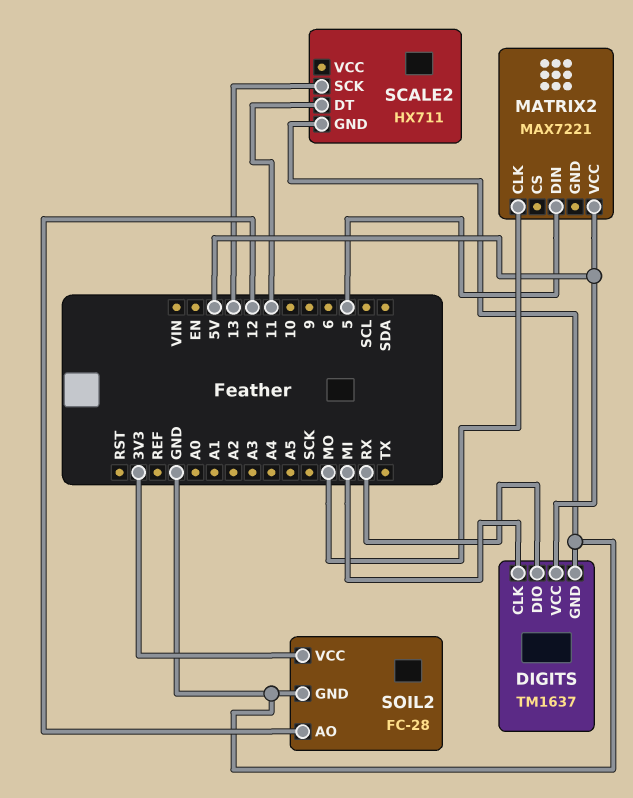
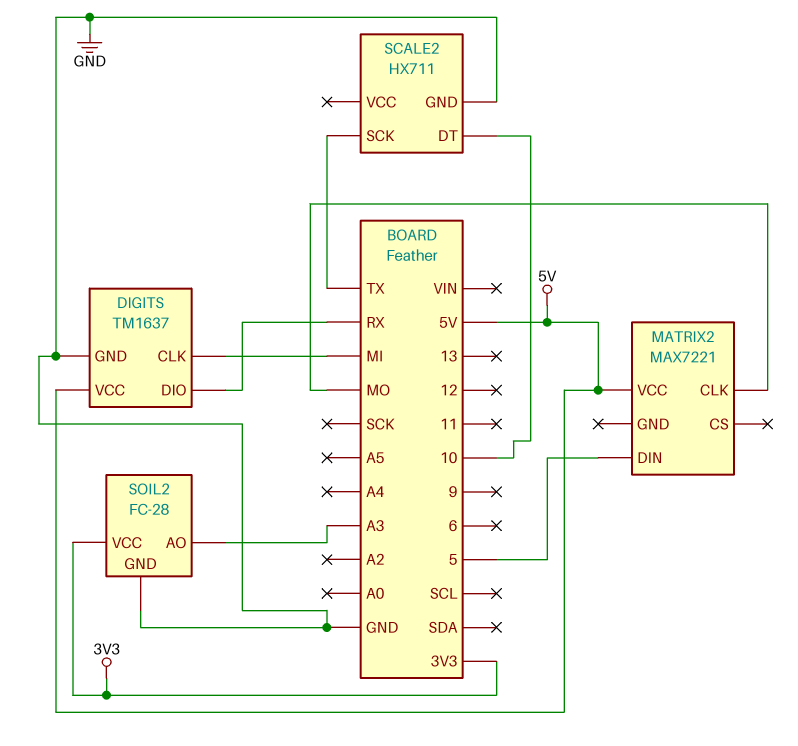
SCALE2 pin DT: 11 -> 10
SCALE2 pin SCK: 13 -> TX
SOIL2 pin AO: 12 -> A3

